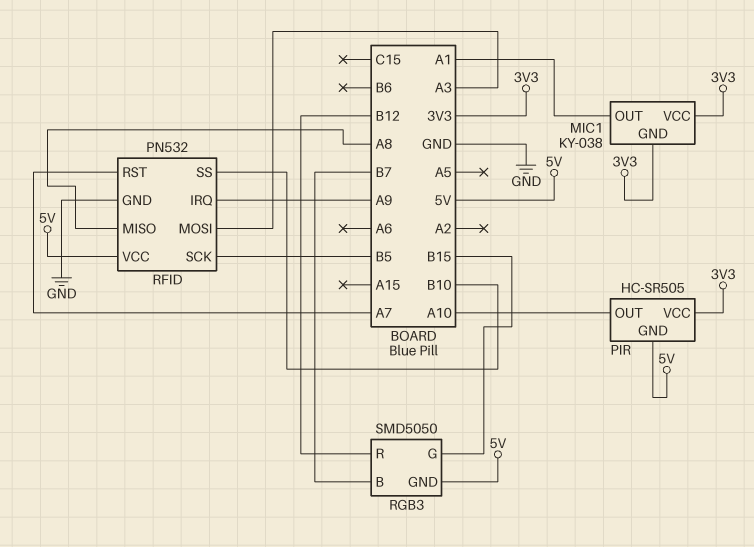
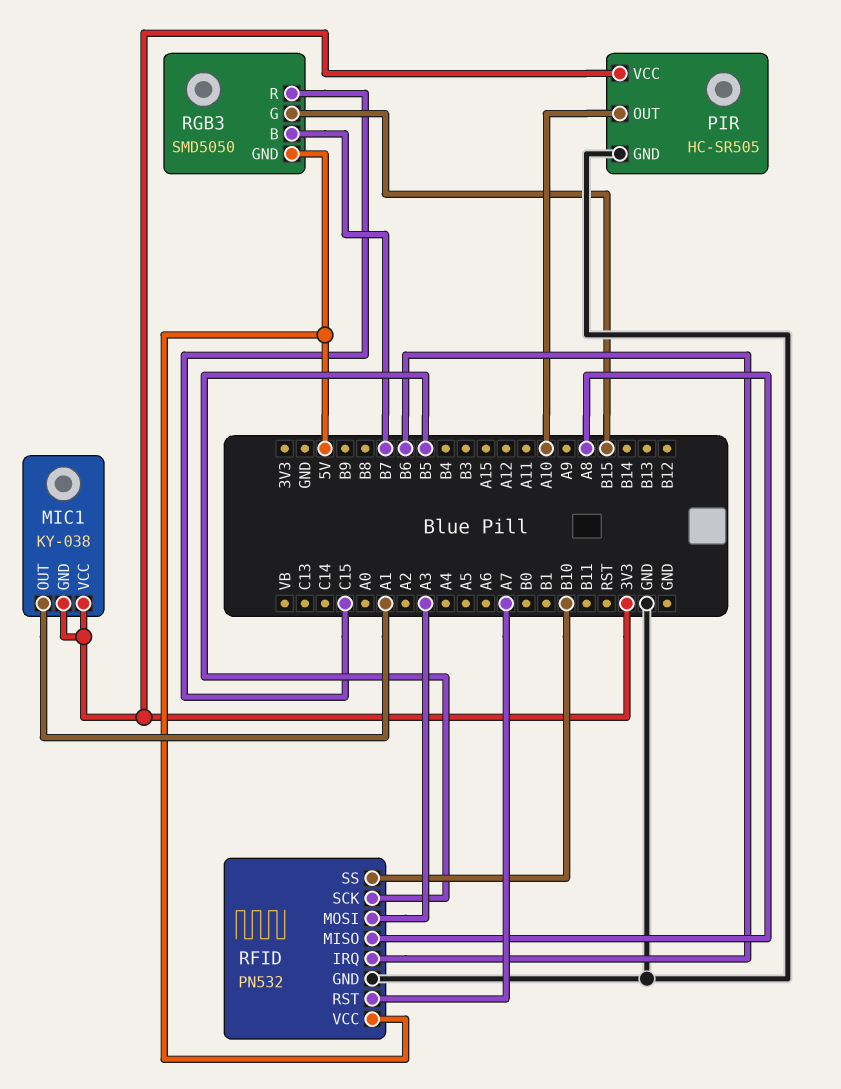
PIR pin GND: 5V -> GND
RFID pin IRQ: A9 -> B6
RGB3 pin R: B12 -> C15

